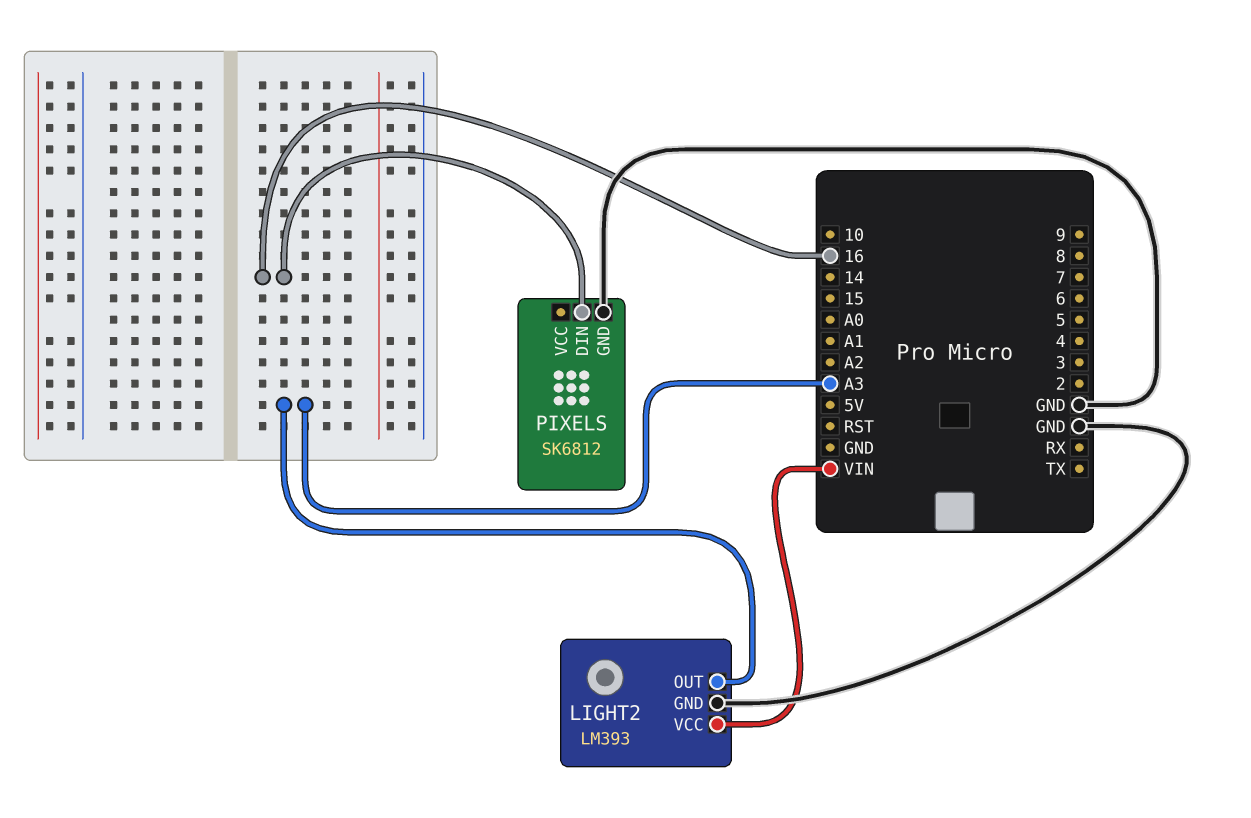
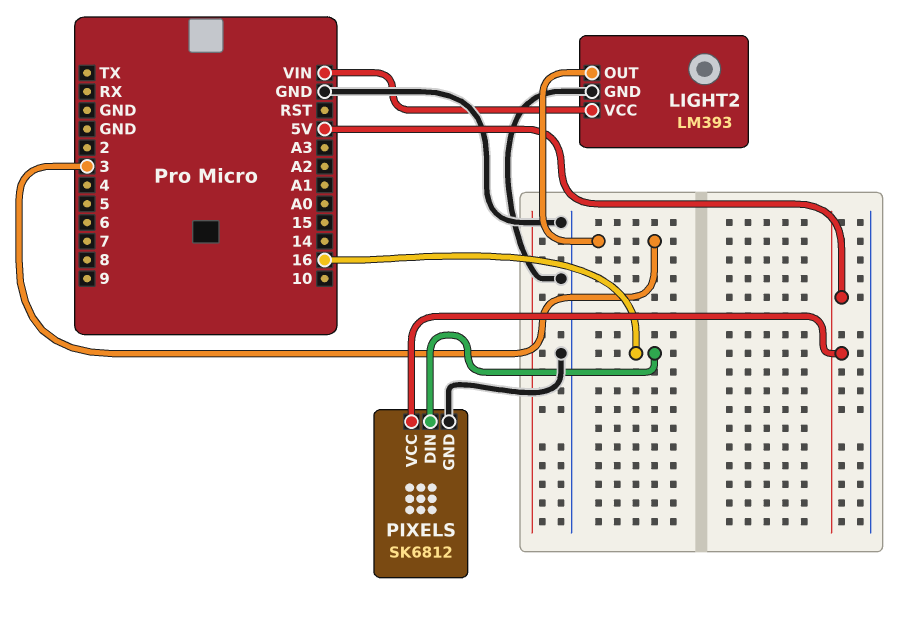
LIGHT2 pin OUT: A3 -> 3
PIXELS pin VCC: none -> 5V

